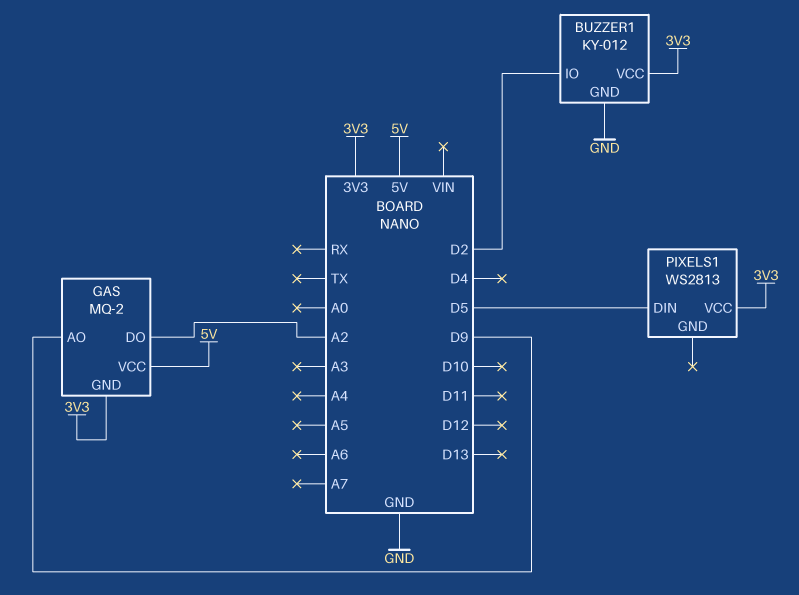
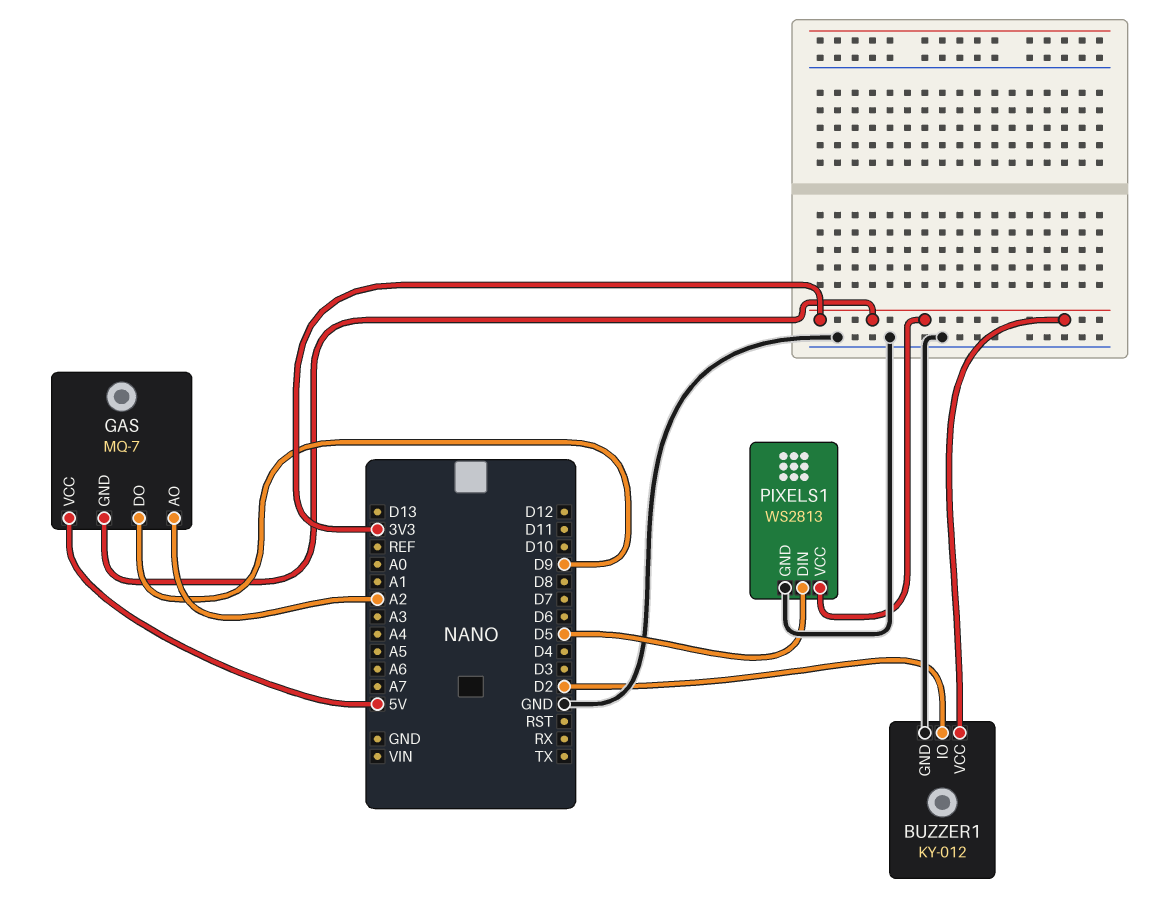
GAS: MQ-2 -> MQ-7
GAS pin AO: D9 -> A2
GAS pin DO: A2 -> D9
PIXELS1 pin GND: none -> GND

